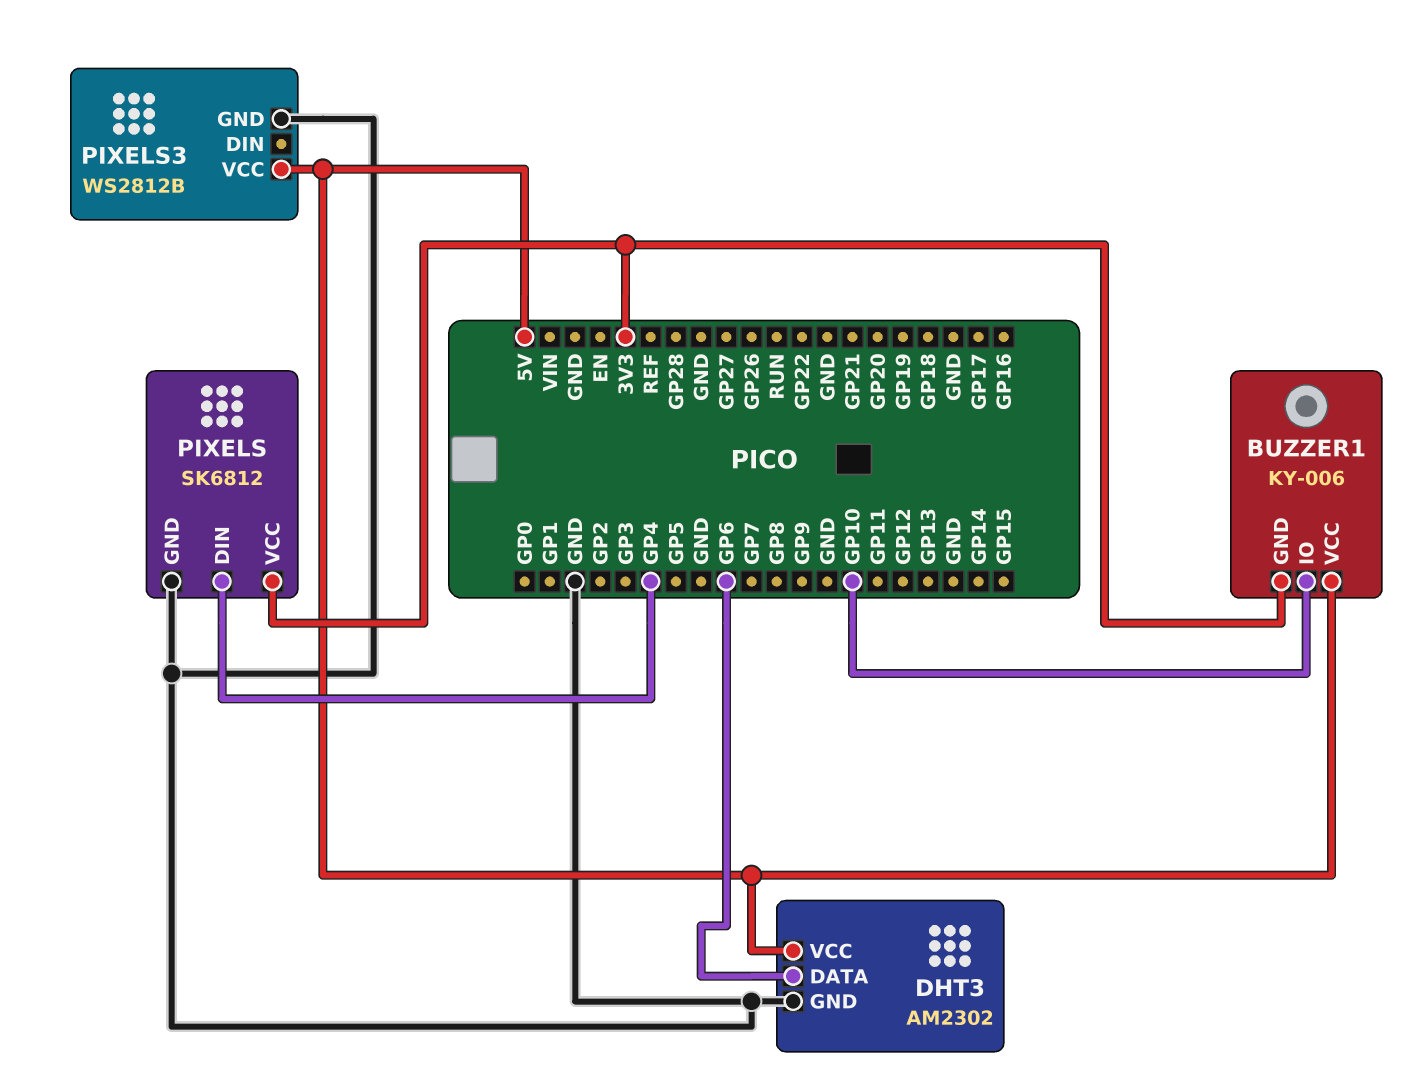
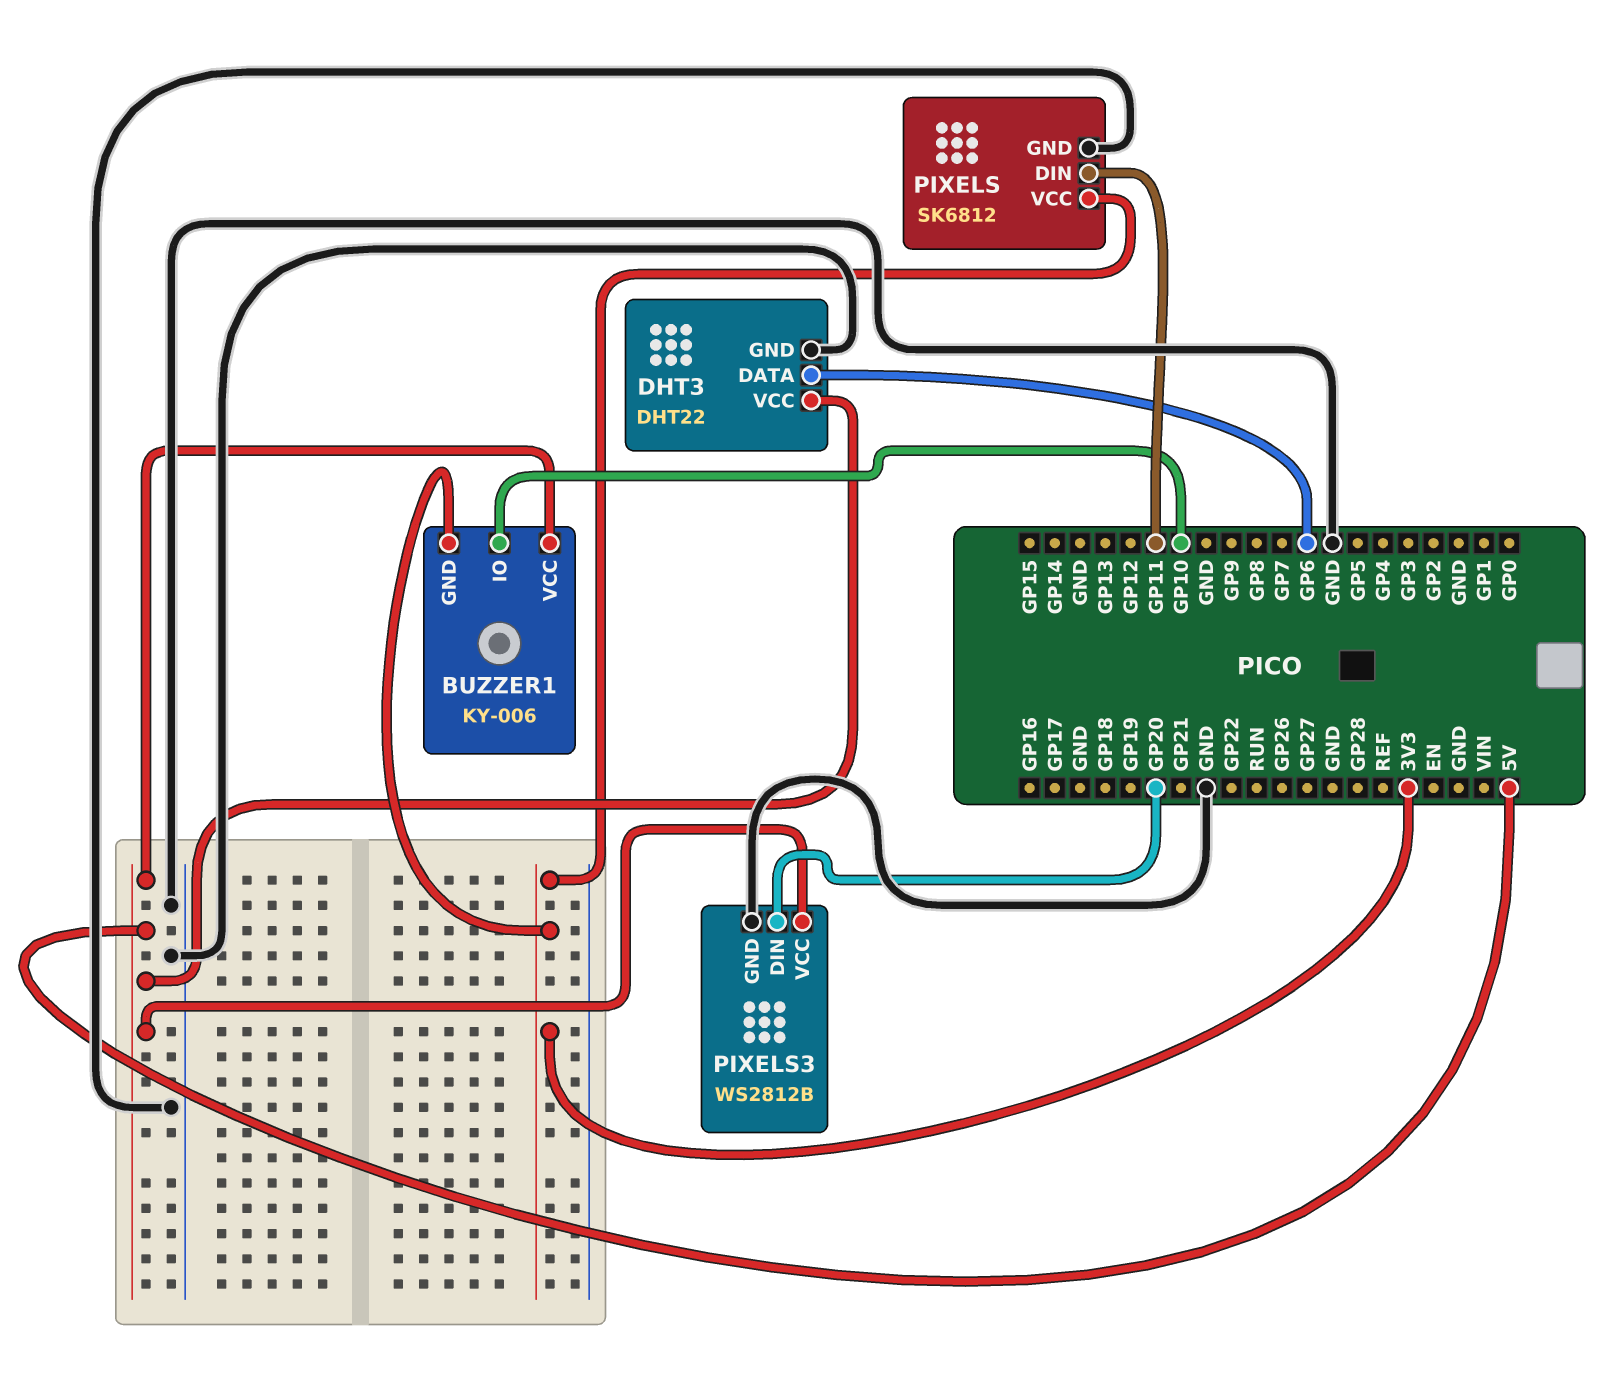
DHT3: AM2302 -> DHT22
PIXELS pin DIN: GP4 -> GP11
PIXELS3 pin DIN: none -> GP20

